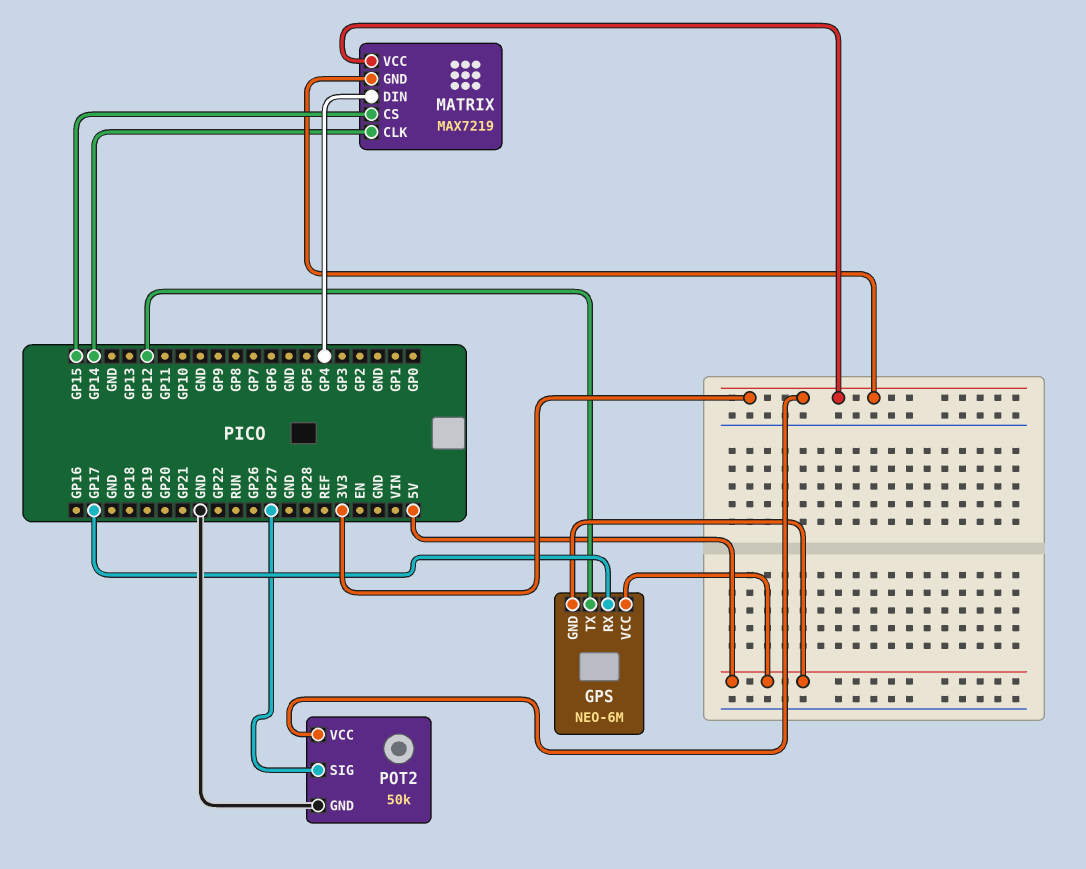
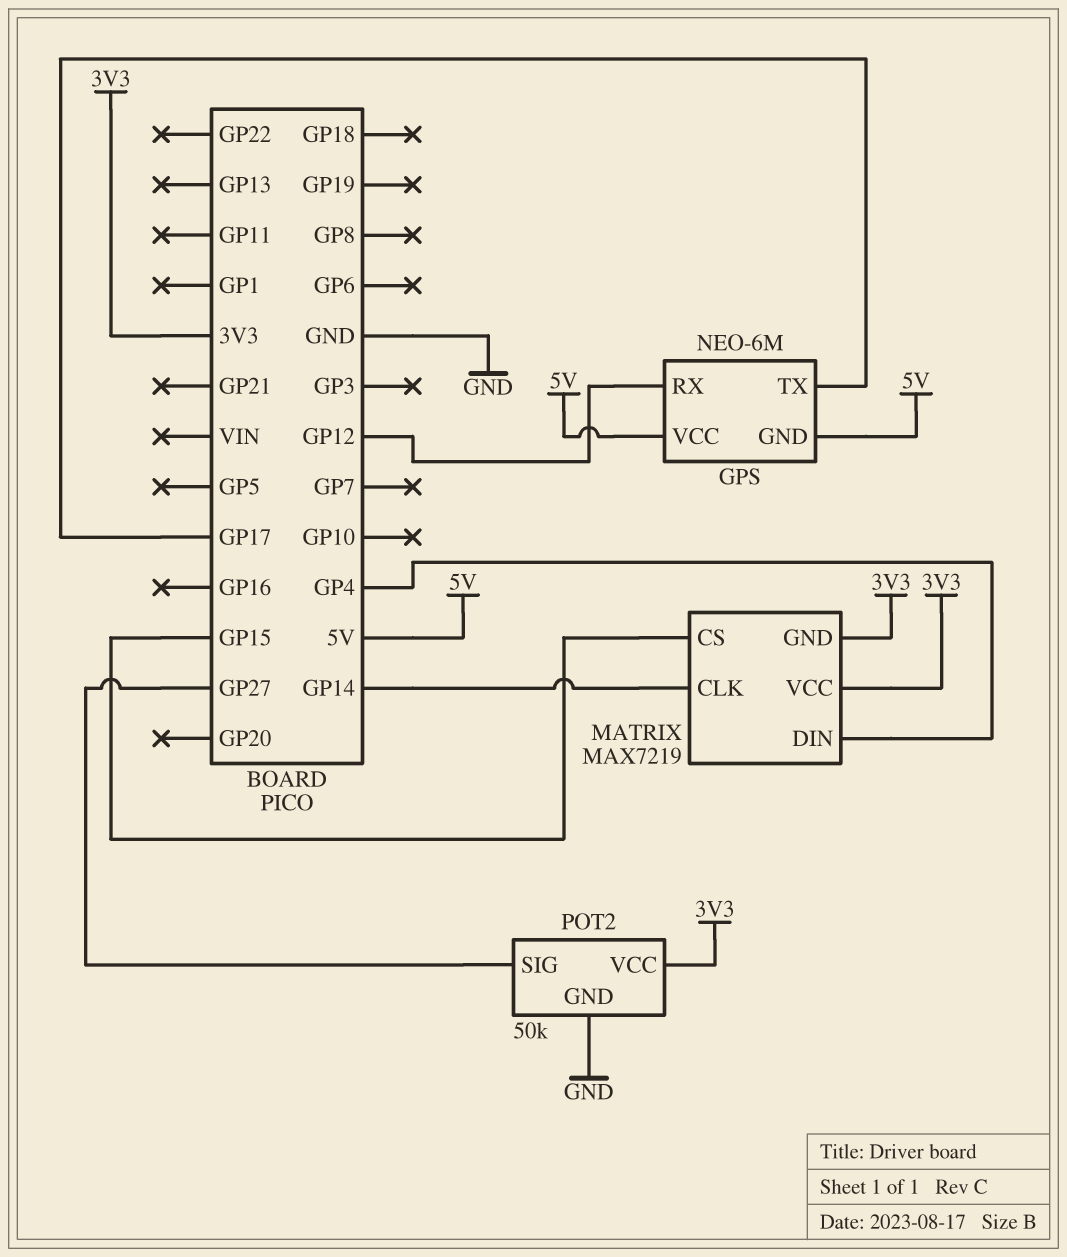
GPS pin RX: GP17 -> GP12
GPS pin TX: GP12 -> GP17

